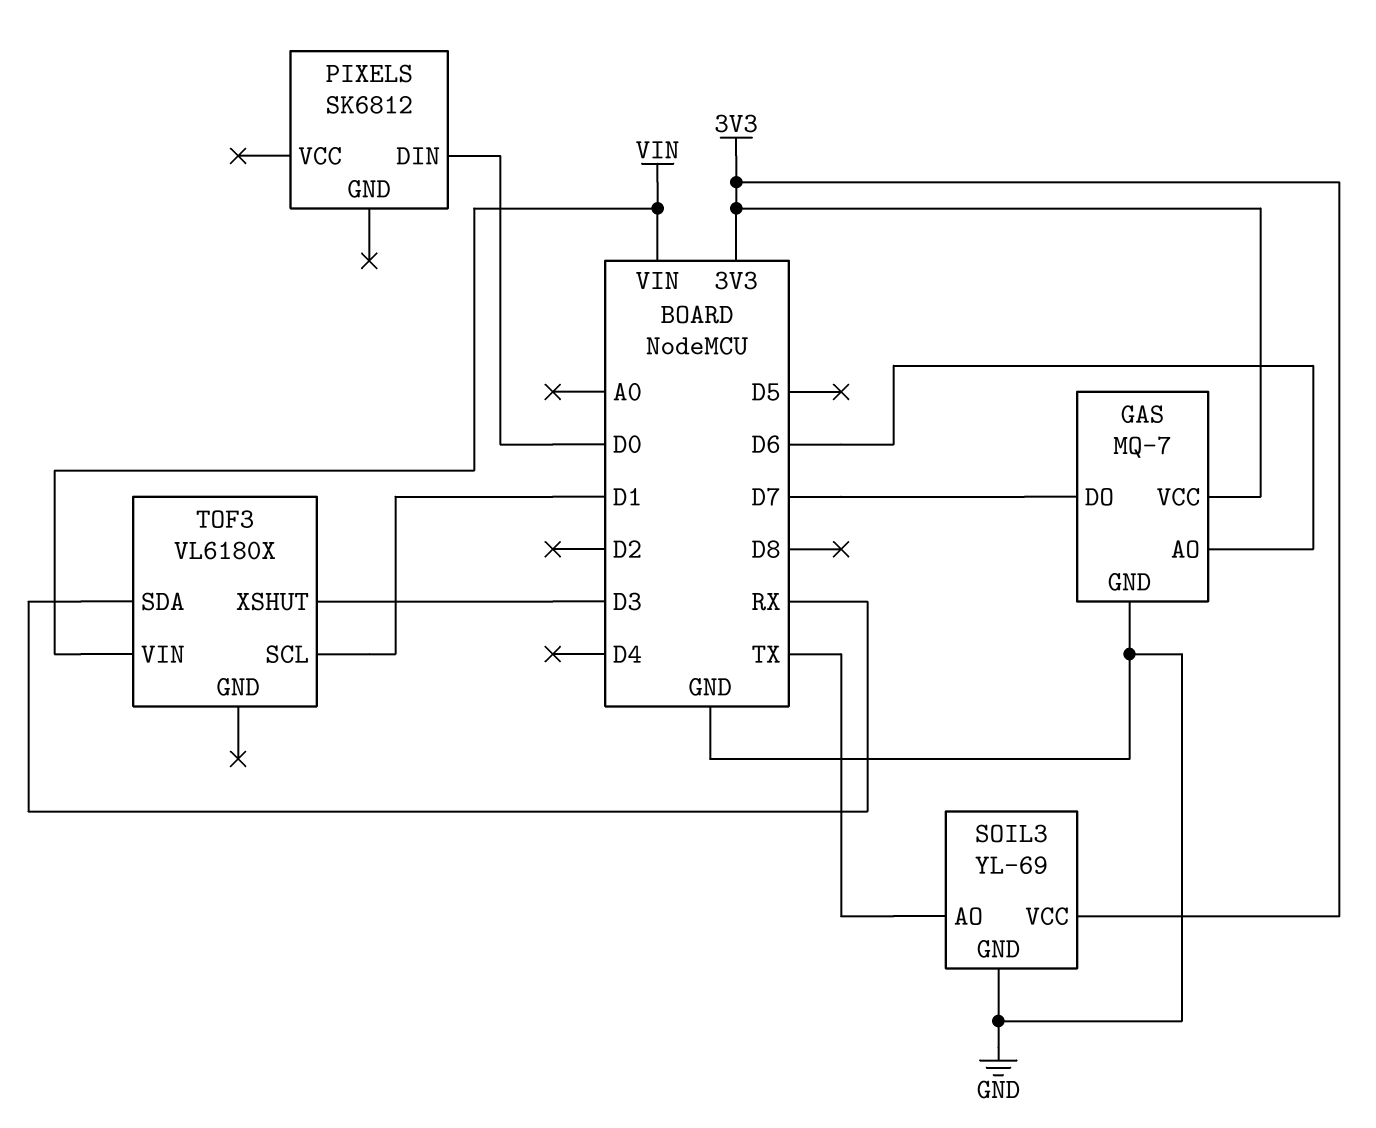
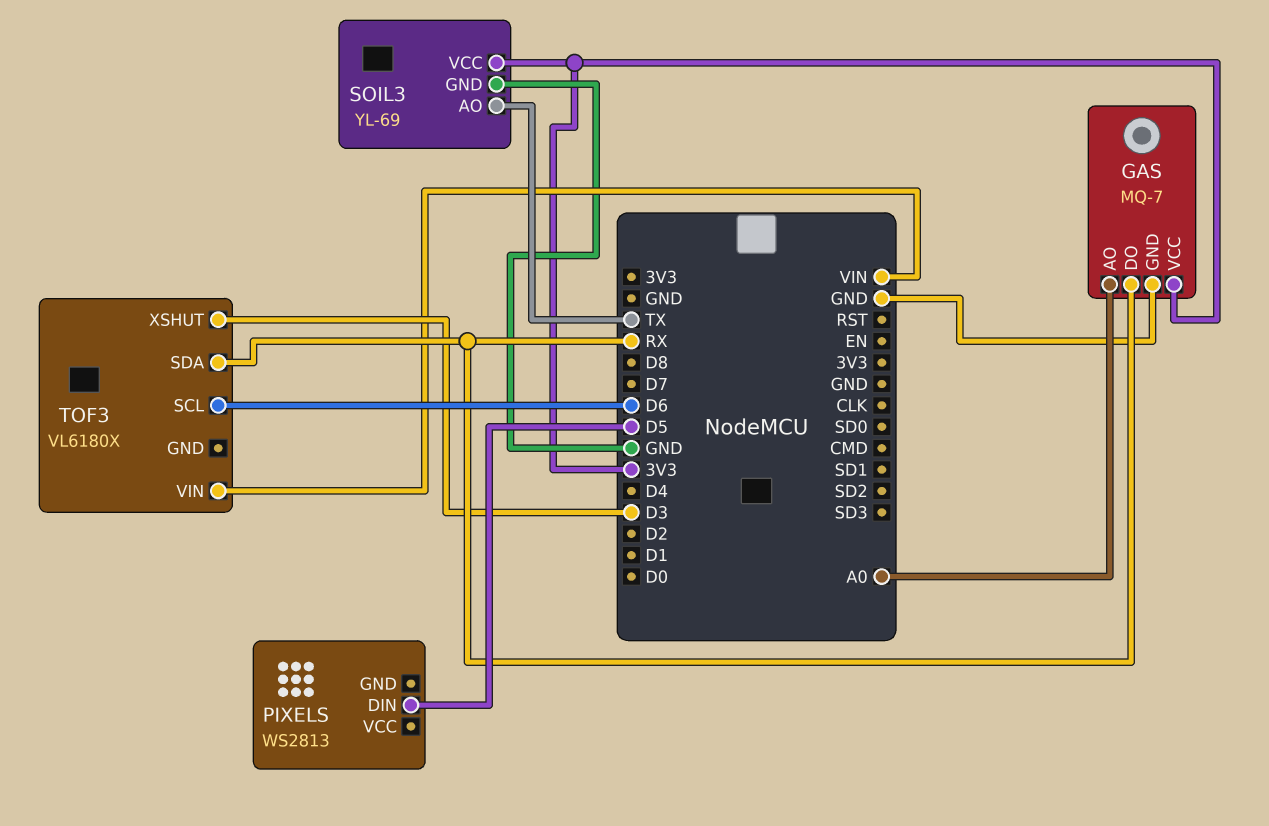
GAS pin AO: D6 -> A0
GAS pin DO: D7 -> RX
PIXELS: SK6812 -> WS2813
PIXELS pin DIN: D0 -> D5
TOF3 pin SCL: D1 -> D6

